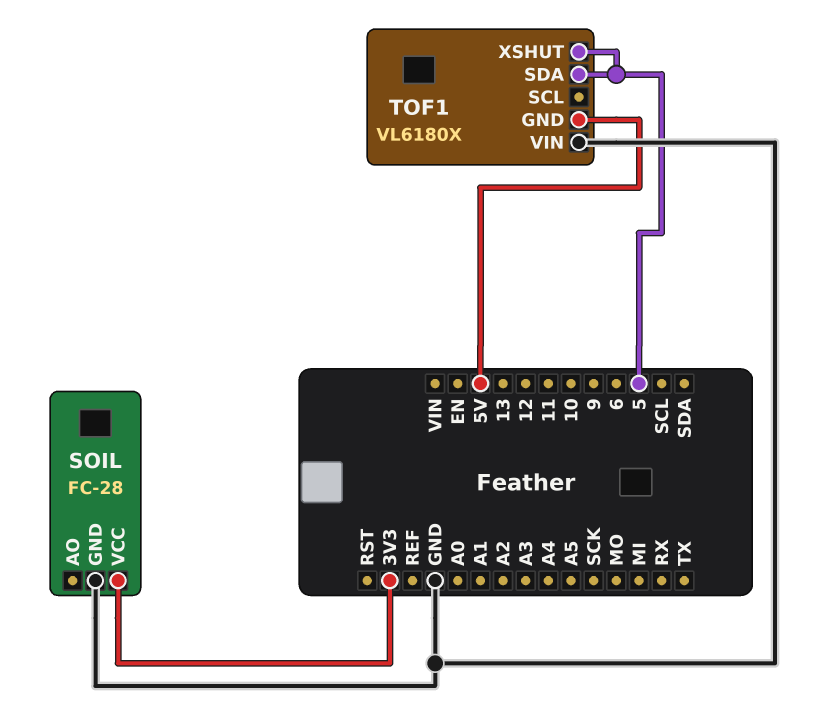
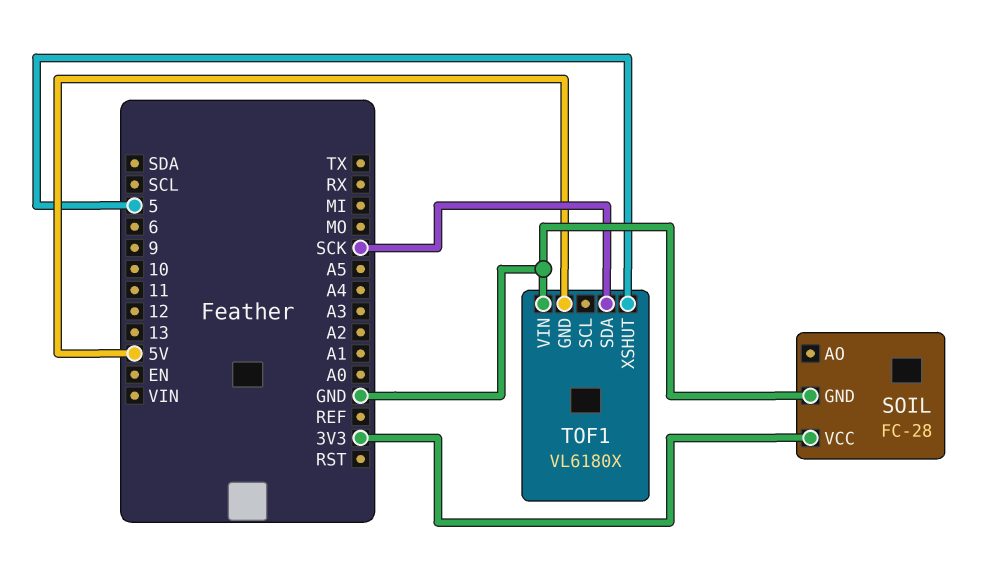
TOF1 pin SDA: 5 -> SCK

